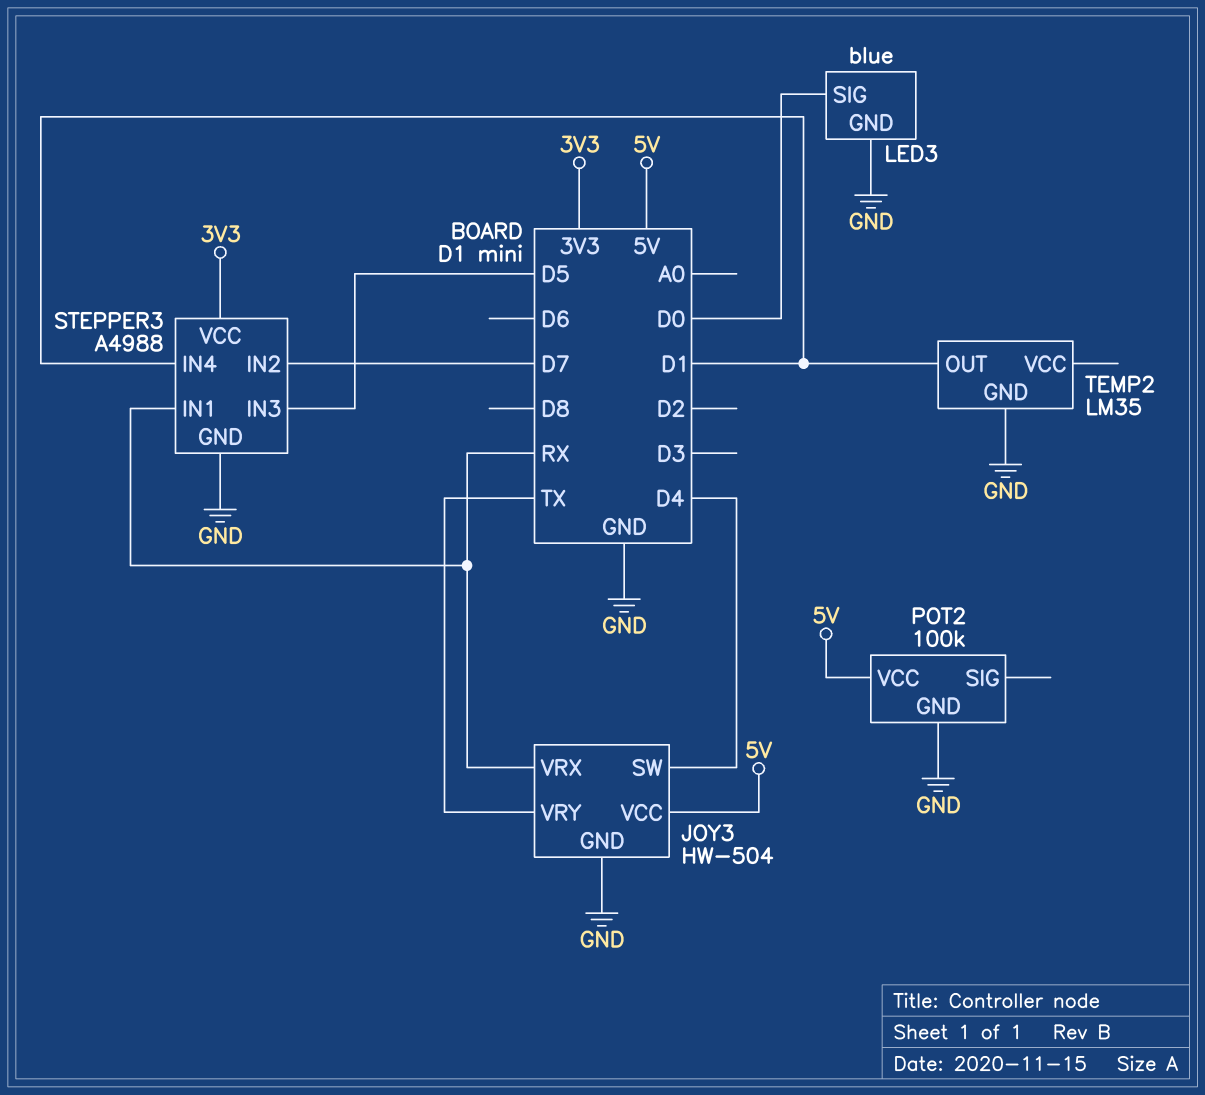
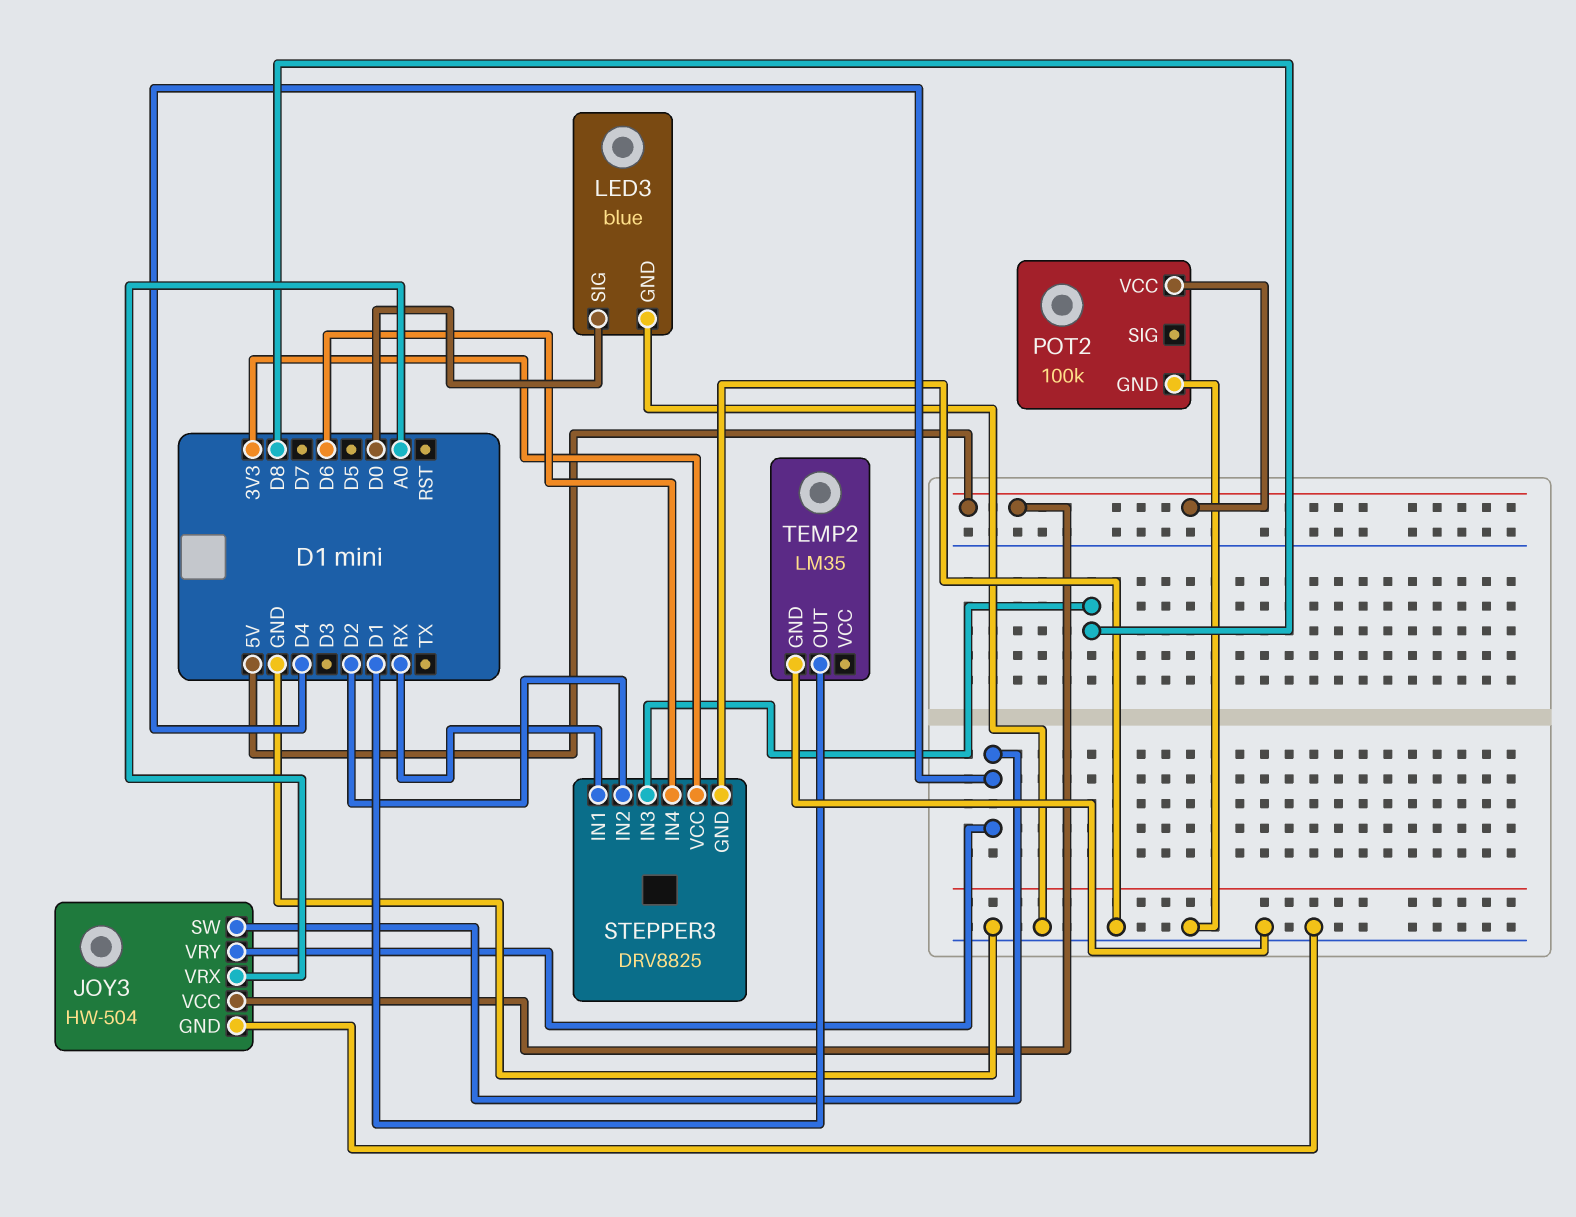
JOY3 pin VRX: RX -> A0
JOY3 pin VRY: TX -> D4
STEPPER3: A4988 -> DRV8825
STEPPER3 pin IN2: D7 -> D2
STEPPER3 pin IN3: D5 -> D8
STEPPER3 pin IN4: D1 -> D6

